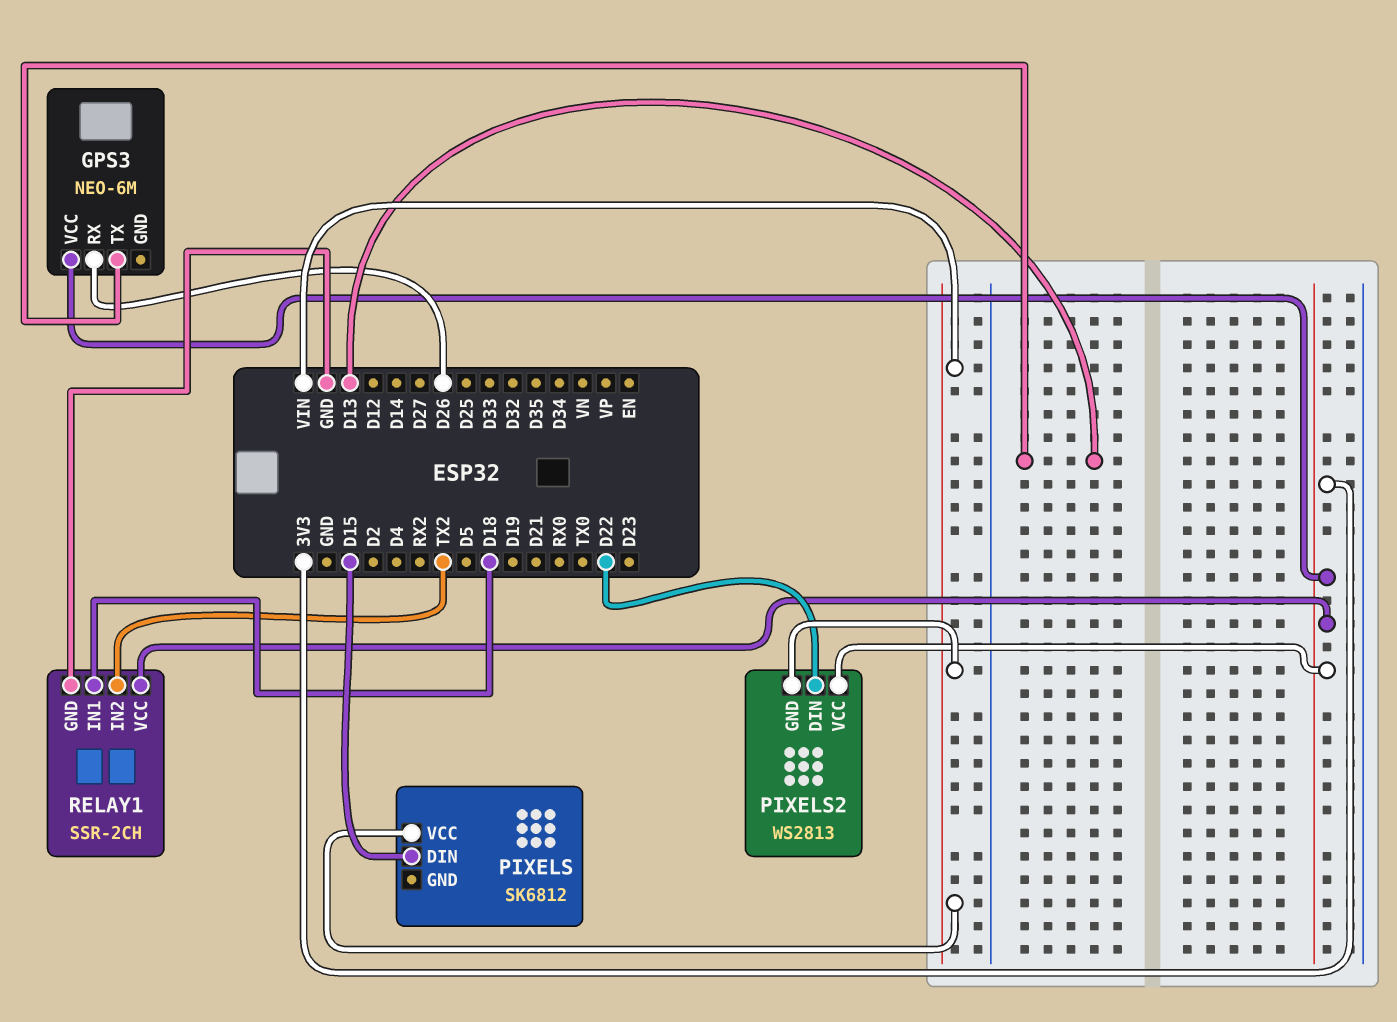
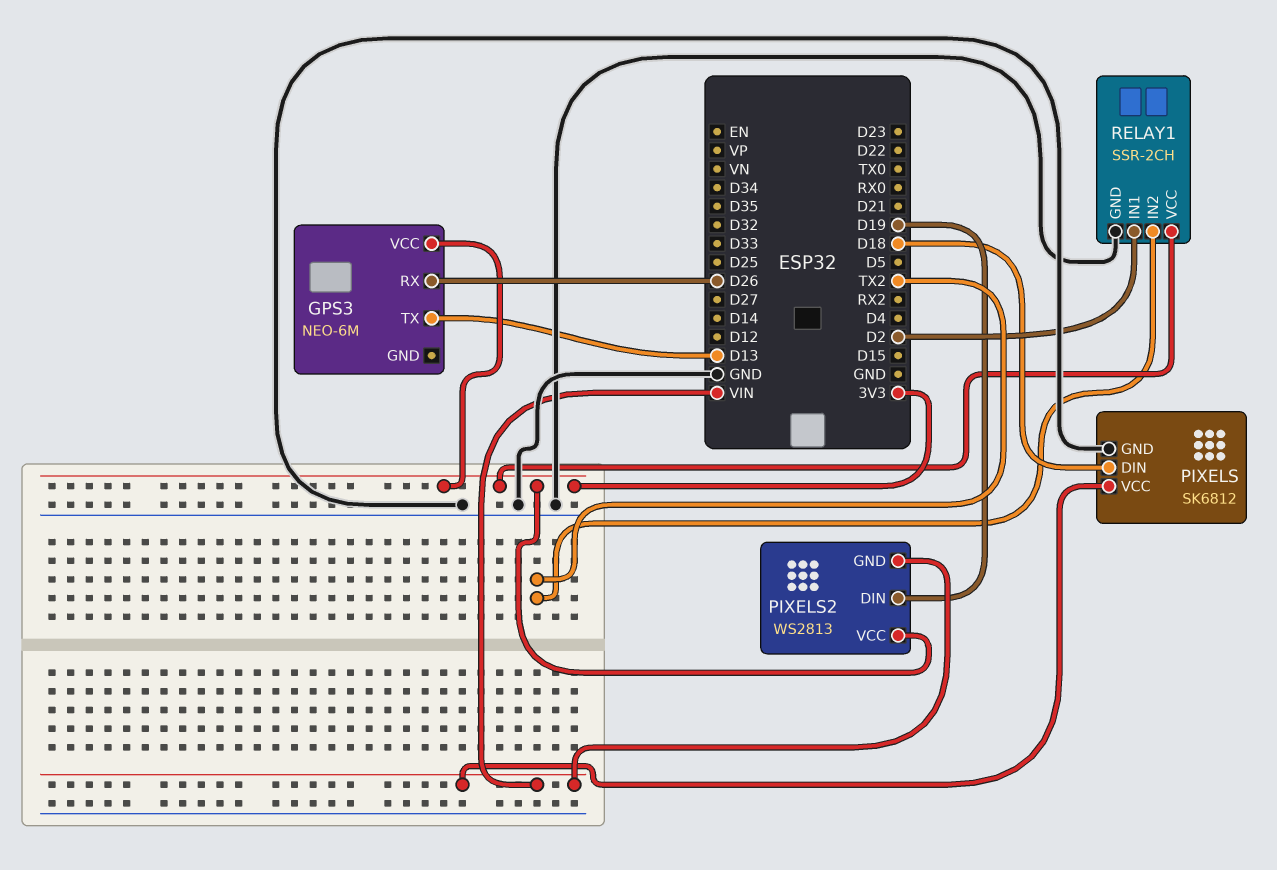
PIXELS pin DIN: D15 -> D18
PIXELS pin GND: none -> GND
PIXELS2 pin DIN: D22 -> D19
RELAY1 pin IN1: D18 -> D2

